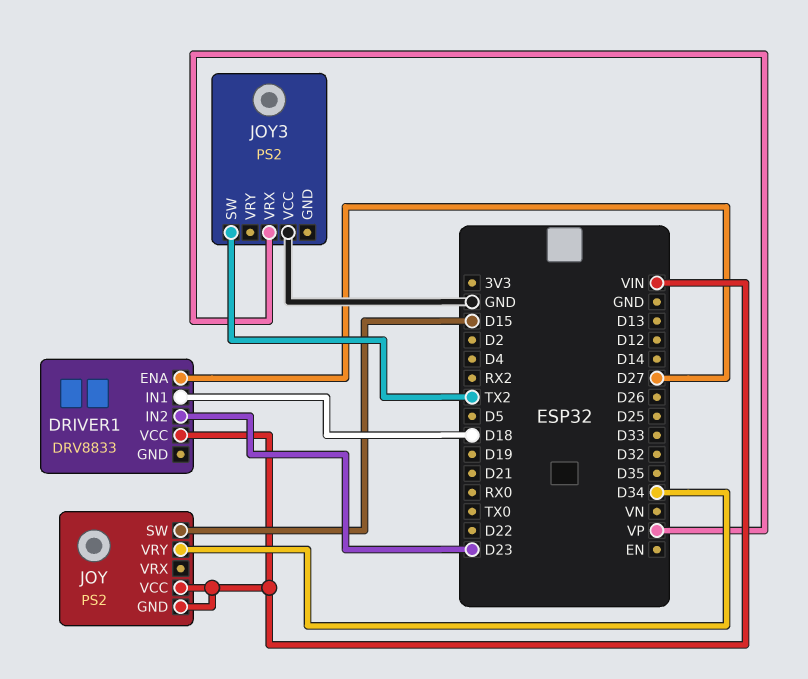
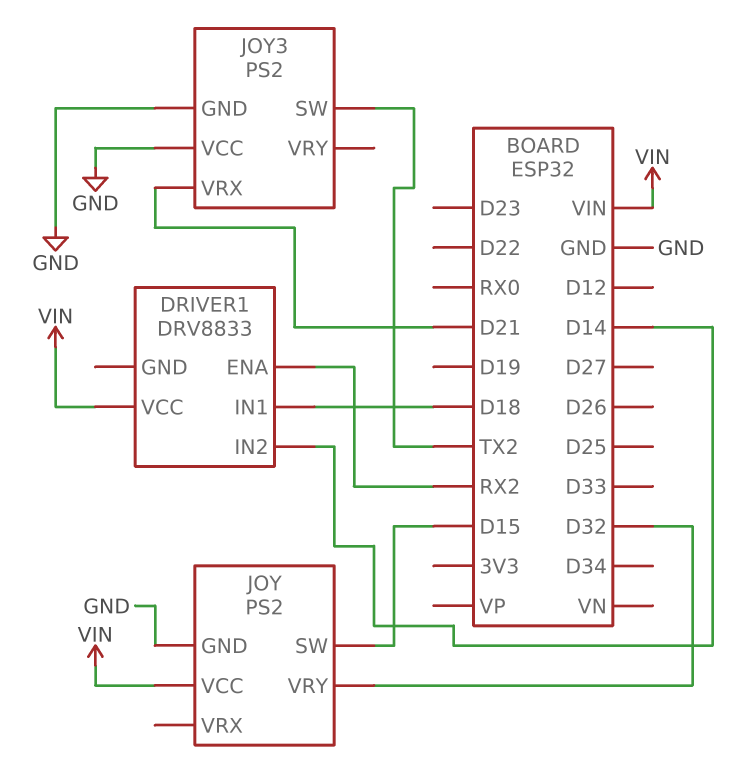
DRIVER1 pin ENA: D27 -> RX2
DRIVER1 pin IN2: D23 -> D14
JOY pin GND: VIN -> GND
JOY pin VRY: D34 -> D32
JOY3 pin GND: none -> GND
JOY3 pin VRX: VP -> D21

